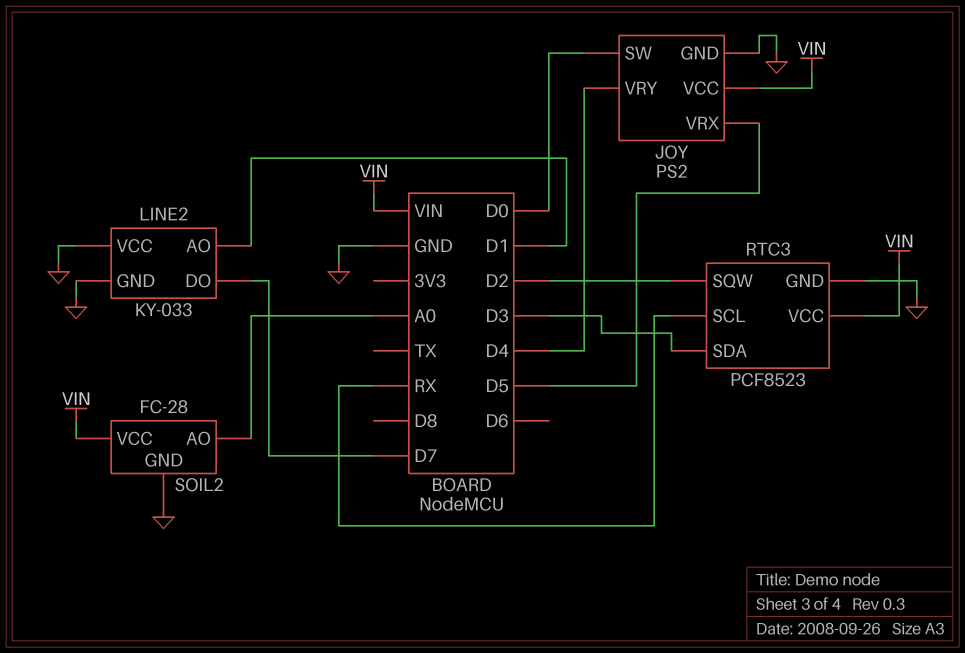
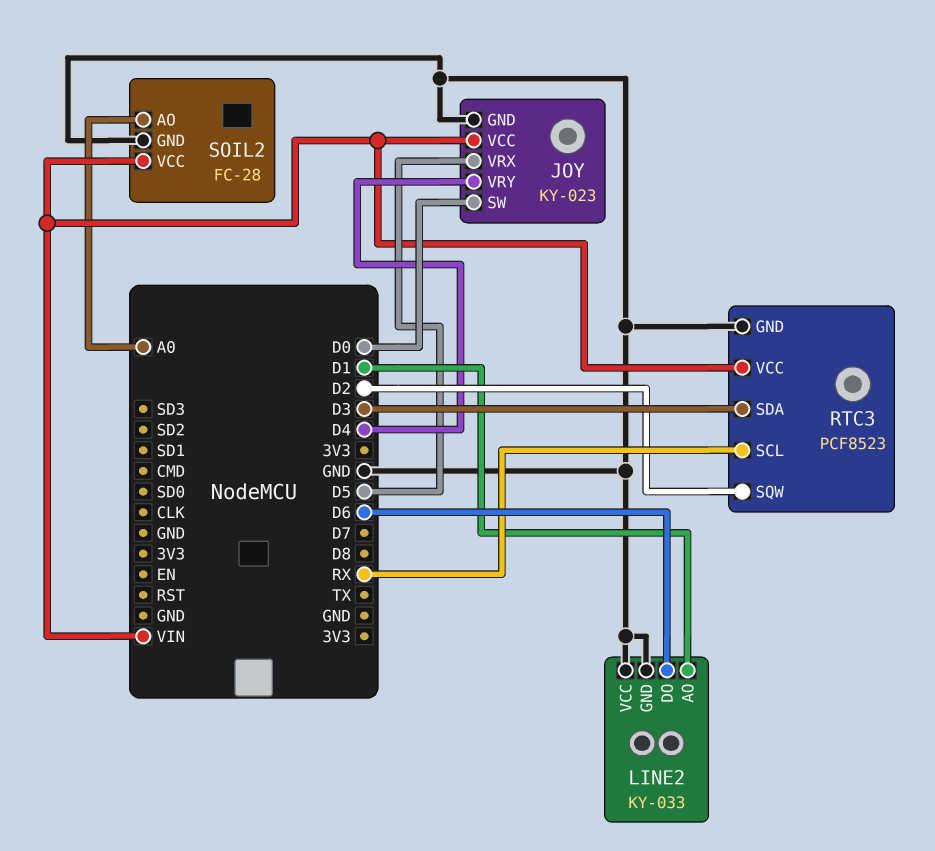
JOY: PS2 -> KY-023
LINE2 pin DO: D7 -> D6

